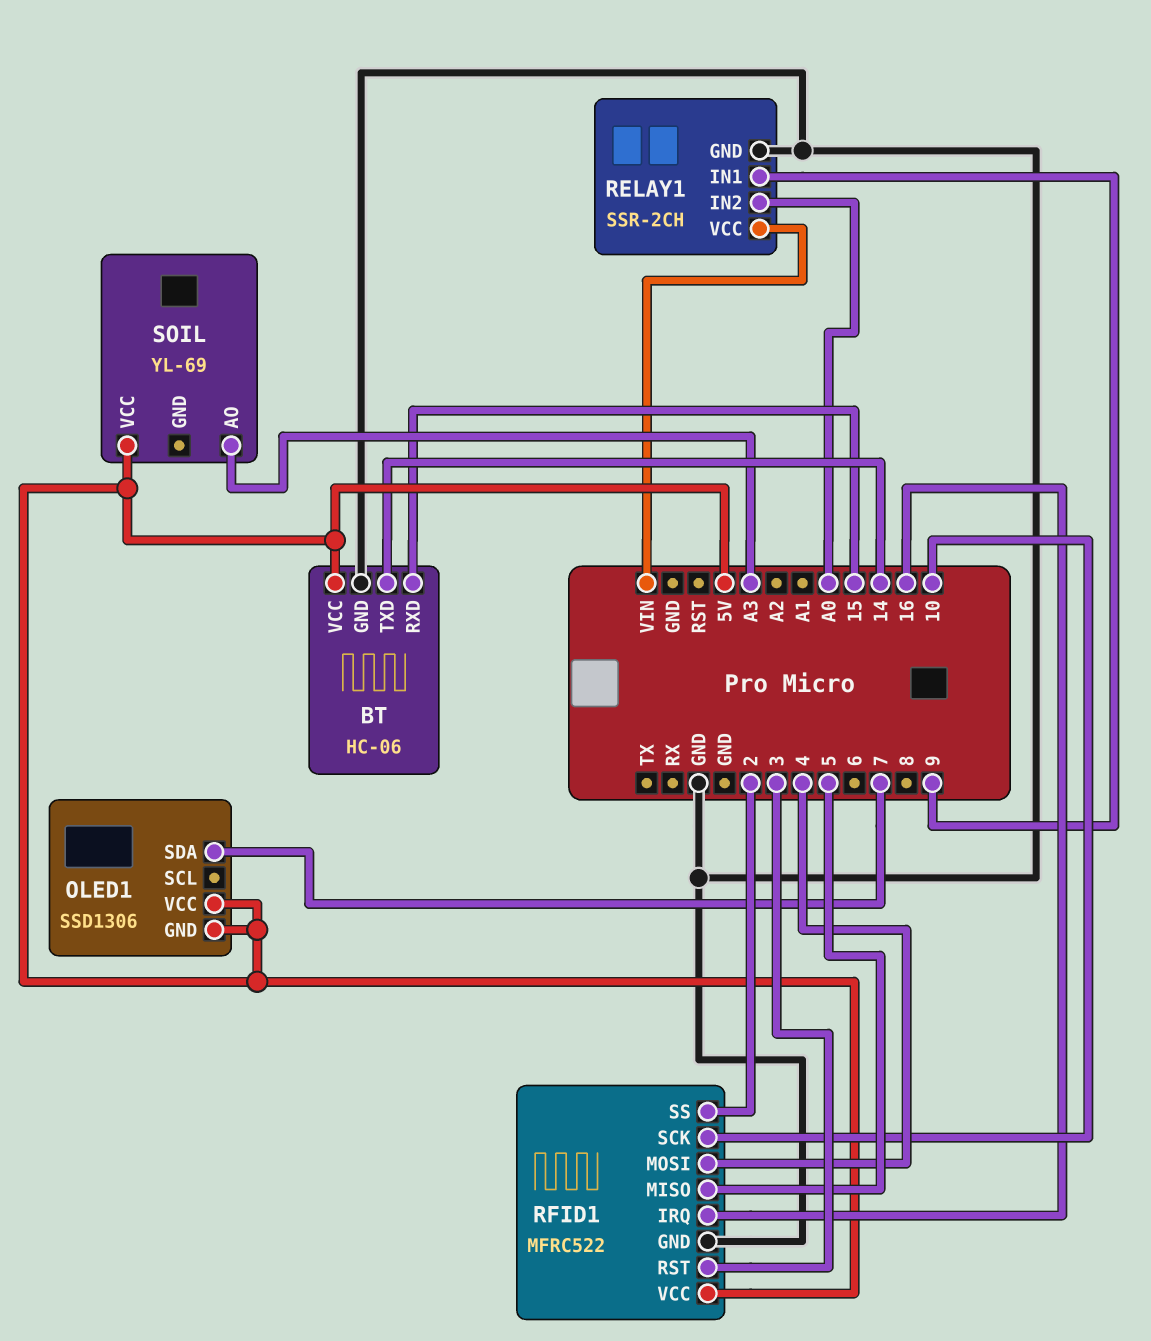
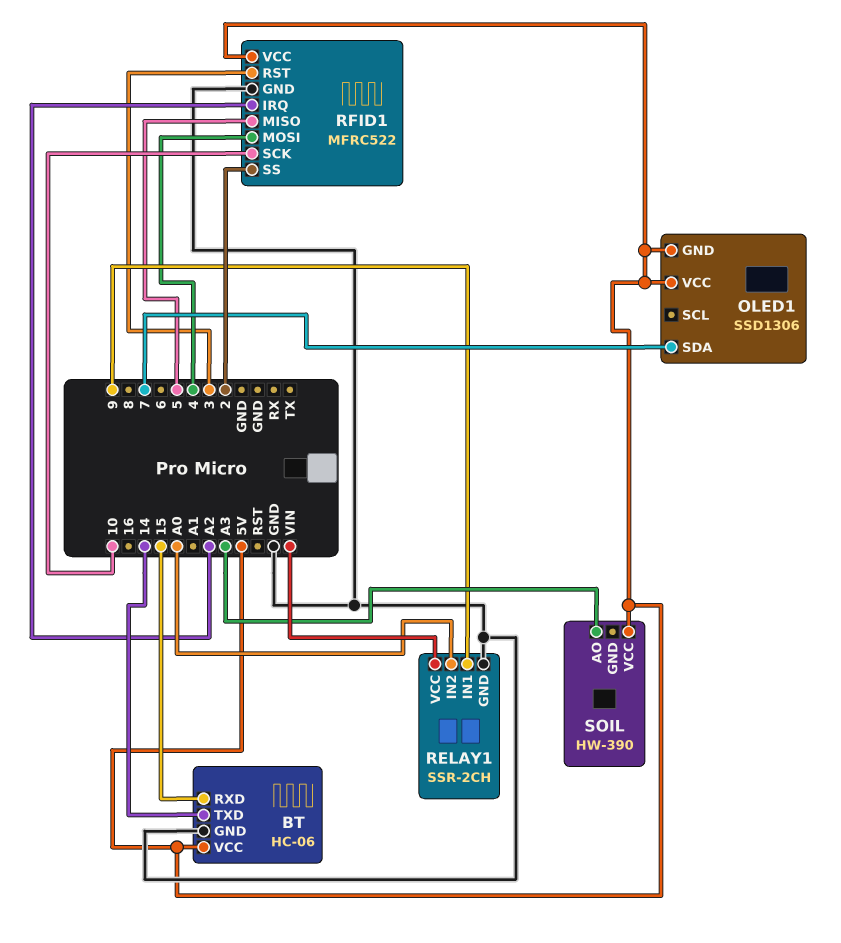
RFID1 pin IRQ: 16 -> A2
SOIL: YL-69 -> HW-390

